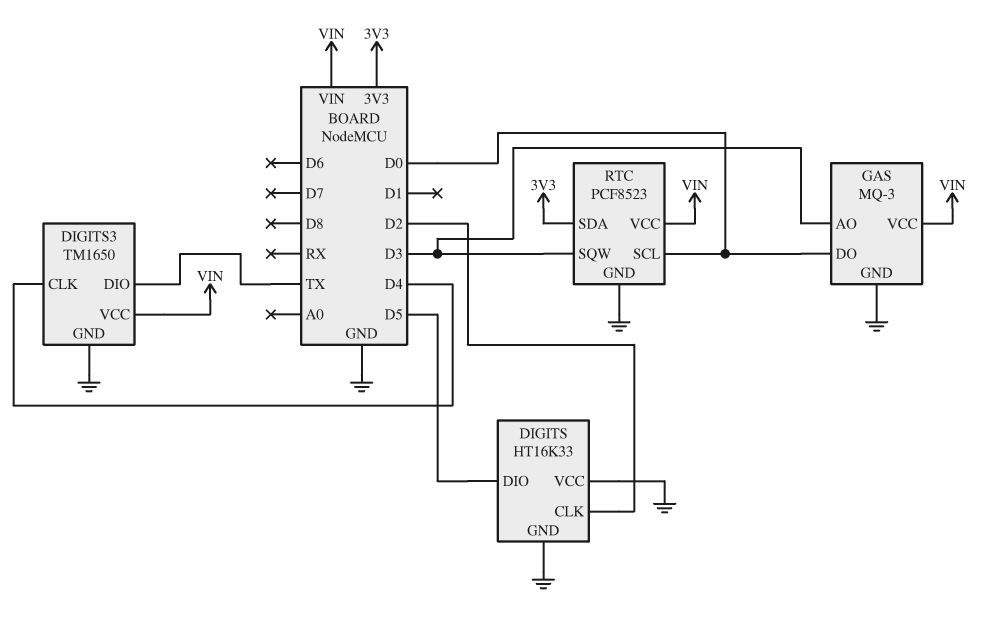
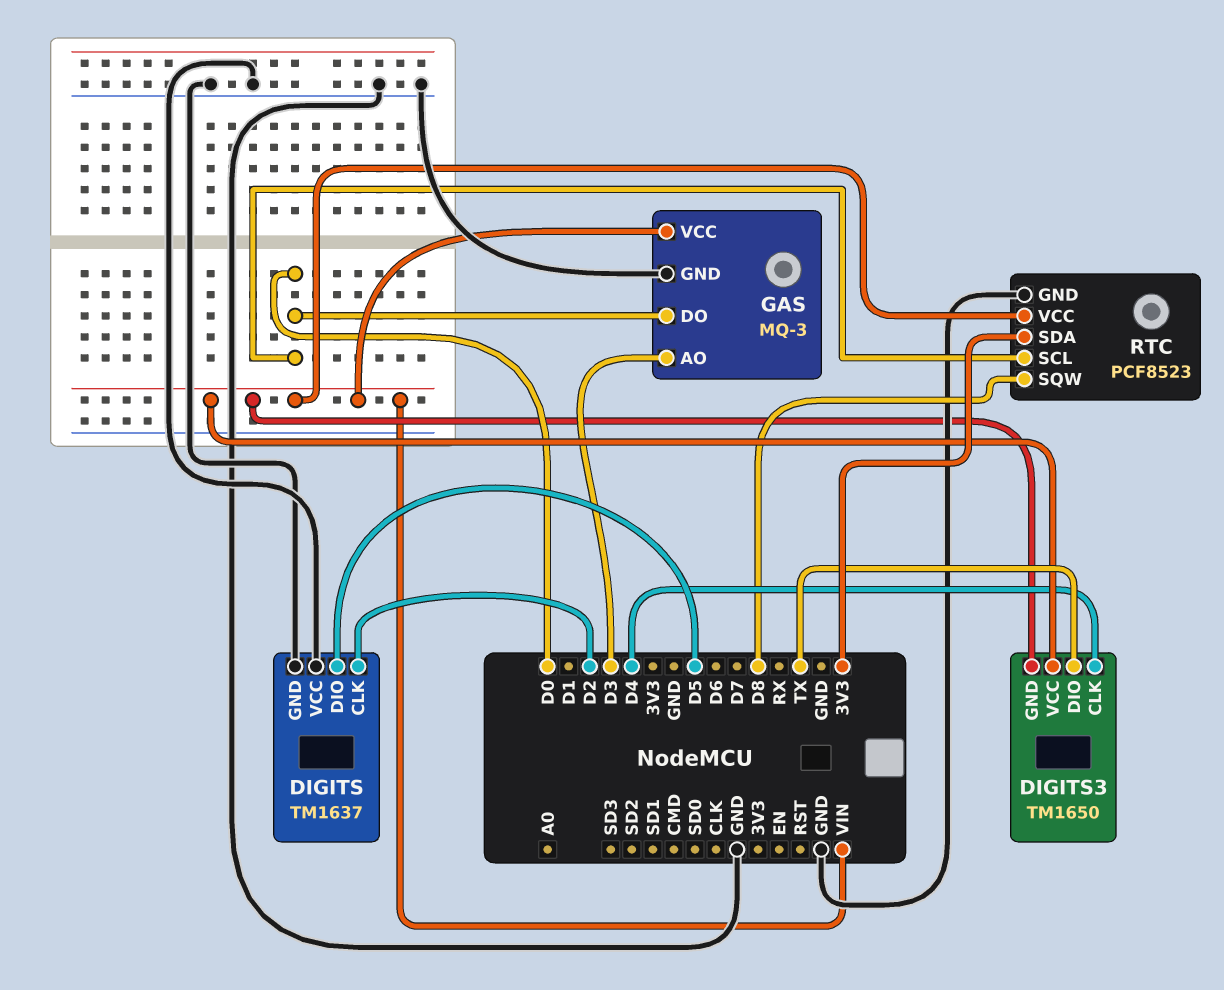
DIGITS: HT16K33 -> TM1637
DIGITS3 pin GND: GND -> VIN
RTC pin SQW: D3 -> D8

